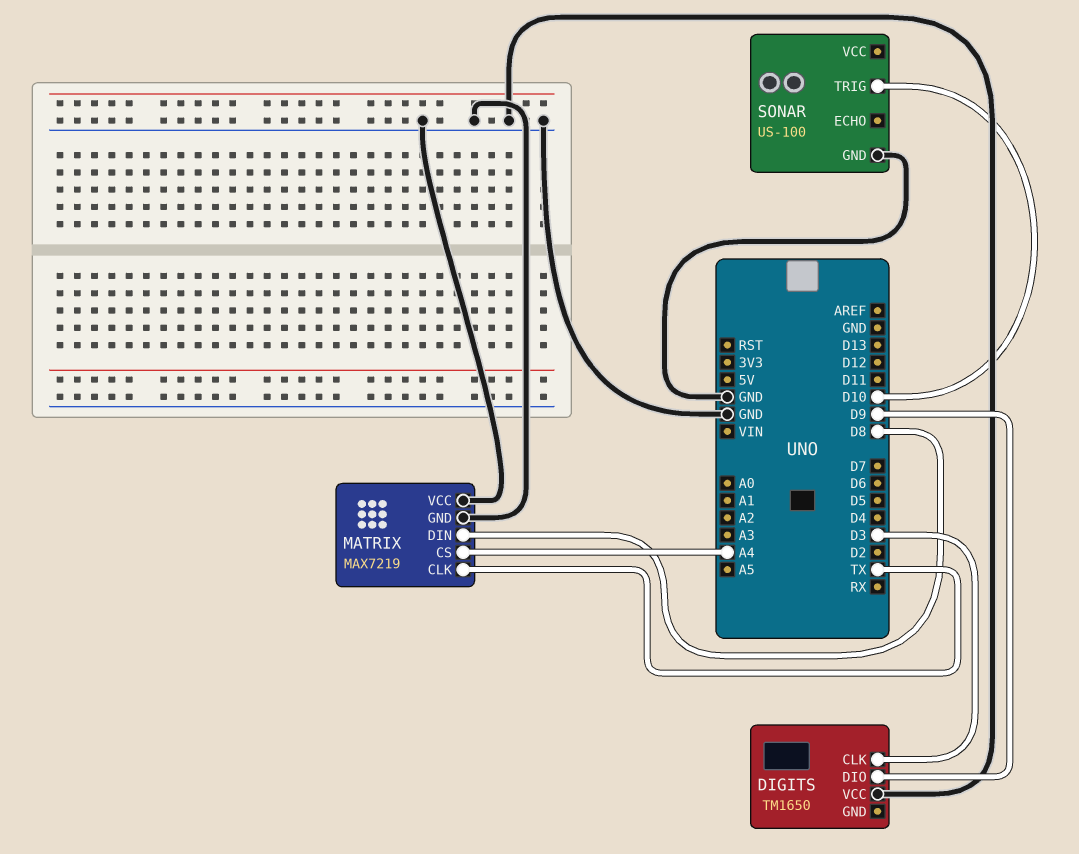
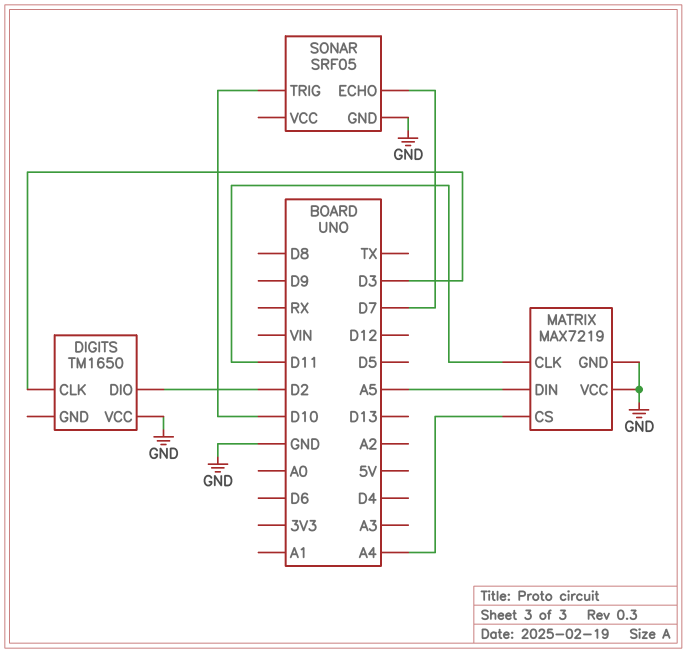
DIGITS pin DIO: D9 -> D2
MATRIX pin CLK: TX -> D11
MATRIX pin DIN: D8 -> A5
SONAR: US-100 -> SRF05
SONAR pin ECHO: none -> D7

